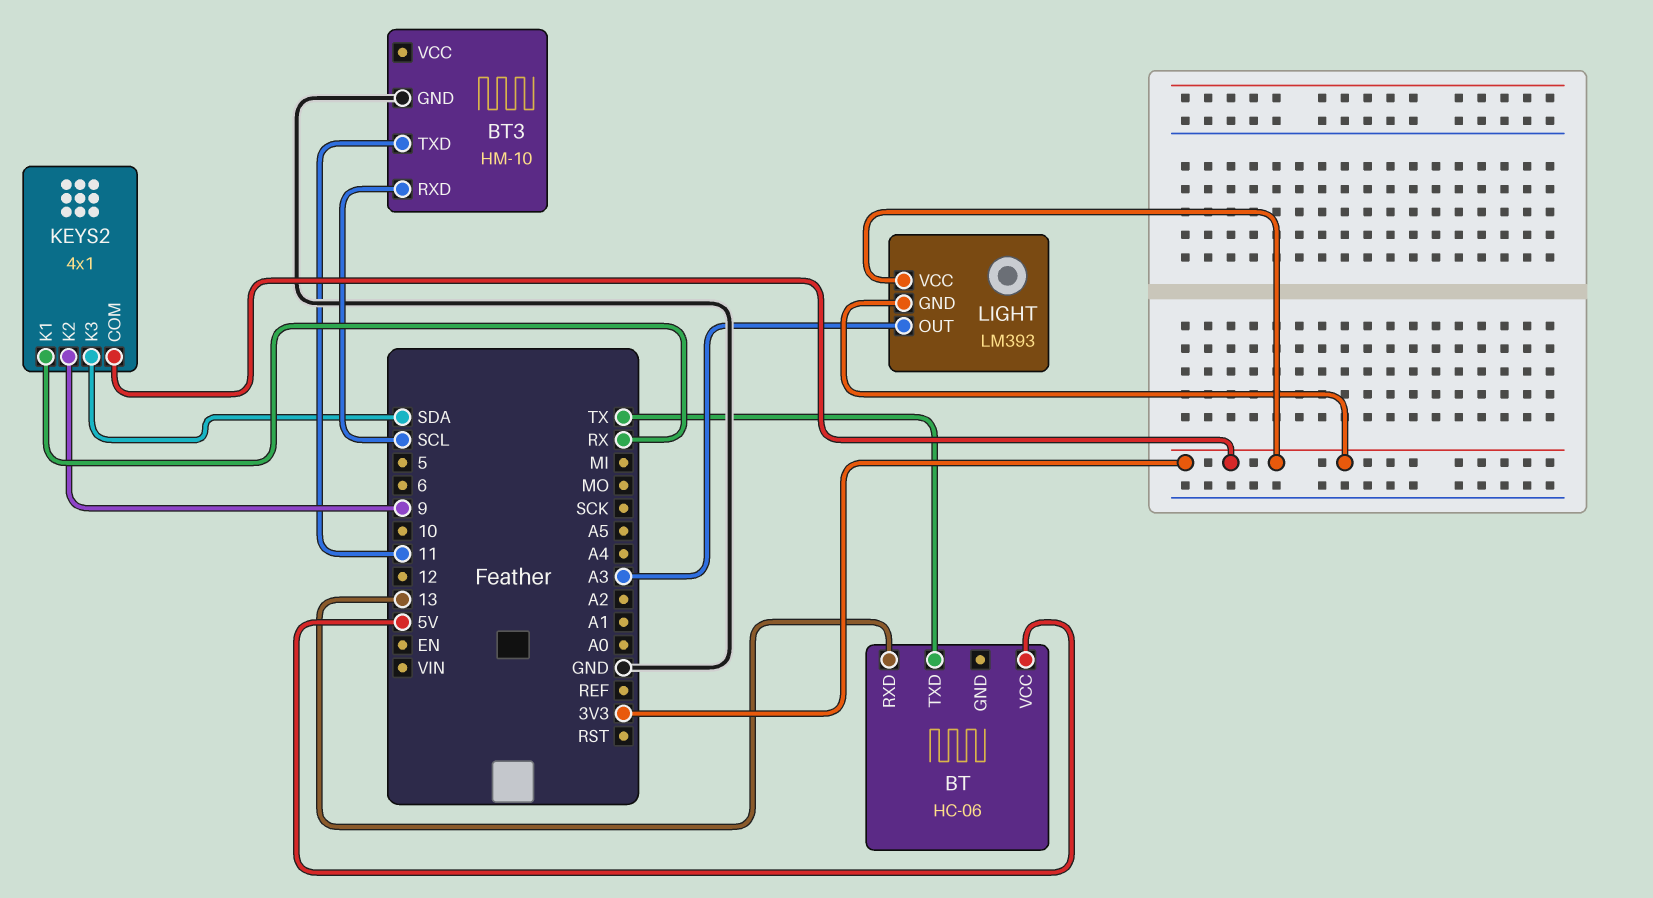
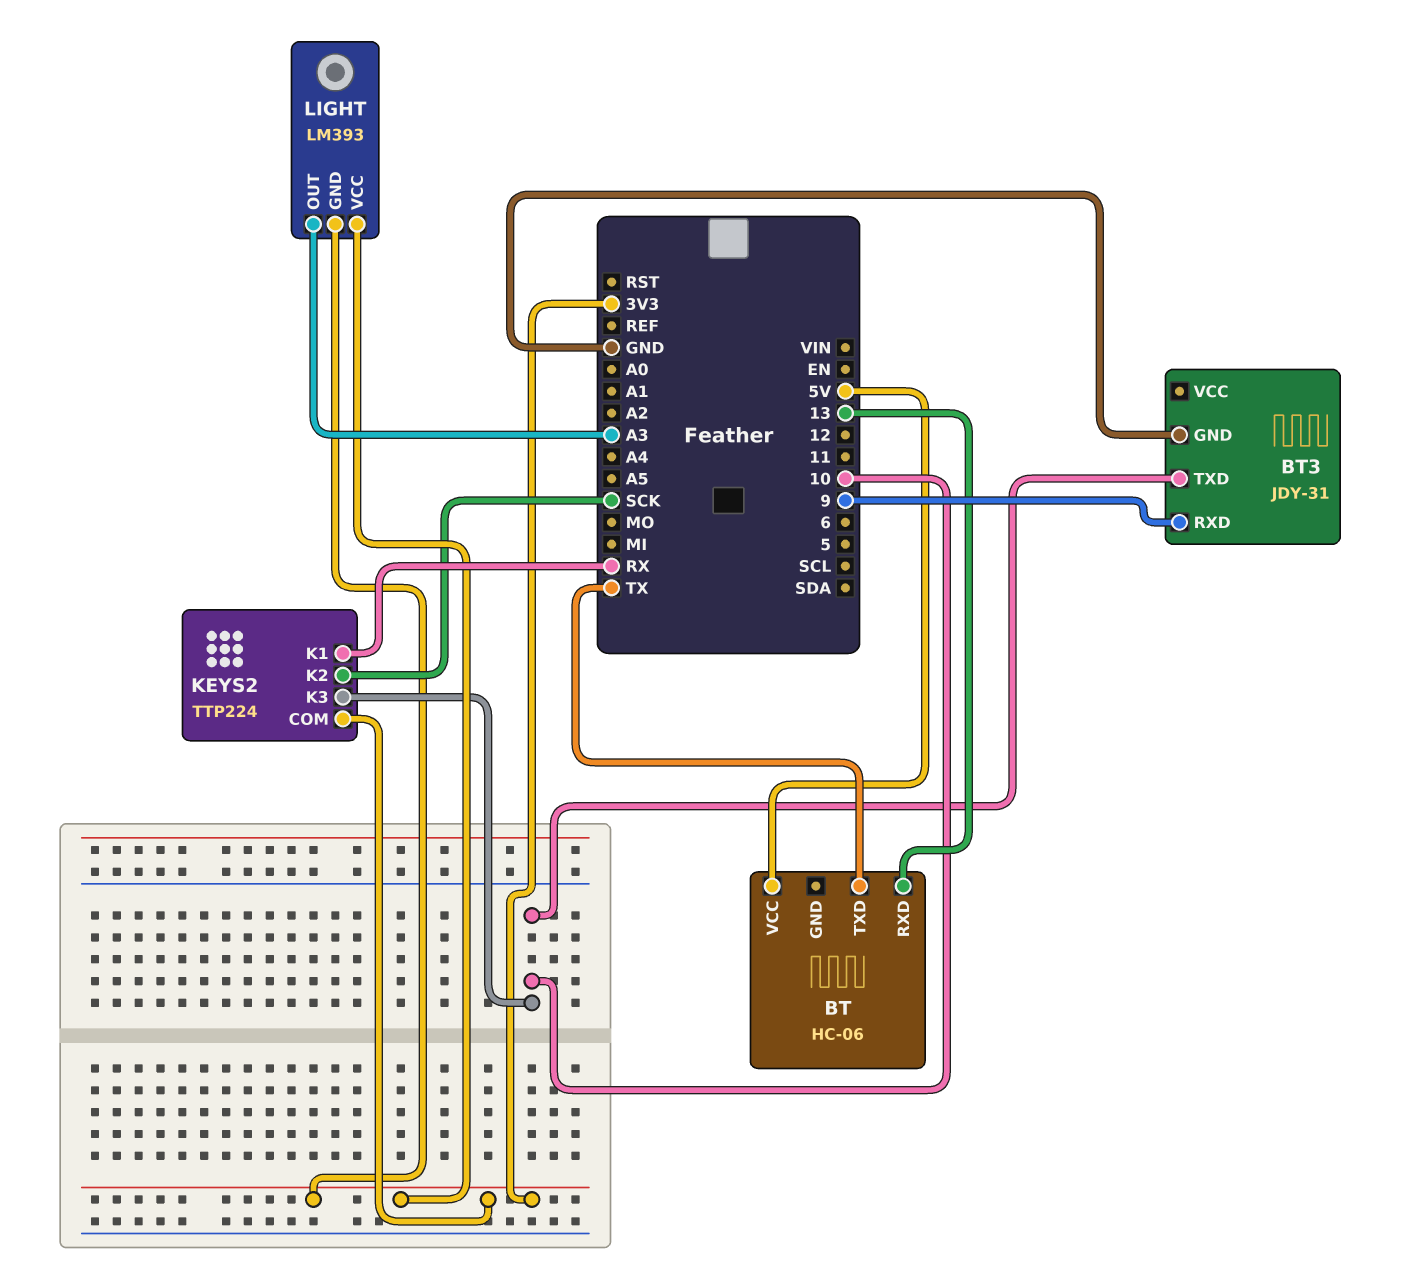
BT3: HM-10 -> JDY-31
BT3 pin RXD: SCL -> 9
BT3 pin TXD: 11 -> 10
KEYS2: 4x1 -> TTP224
KEYS2 pin K2: 9 -> SCK
KEYS2 pin K3: SDA -> 10

